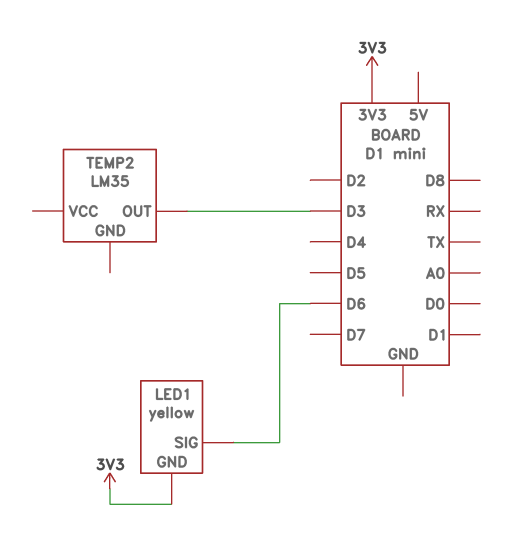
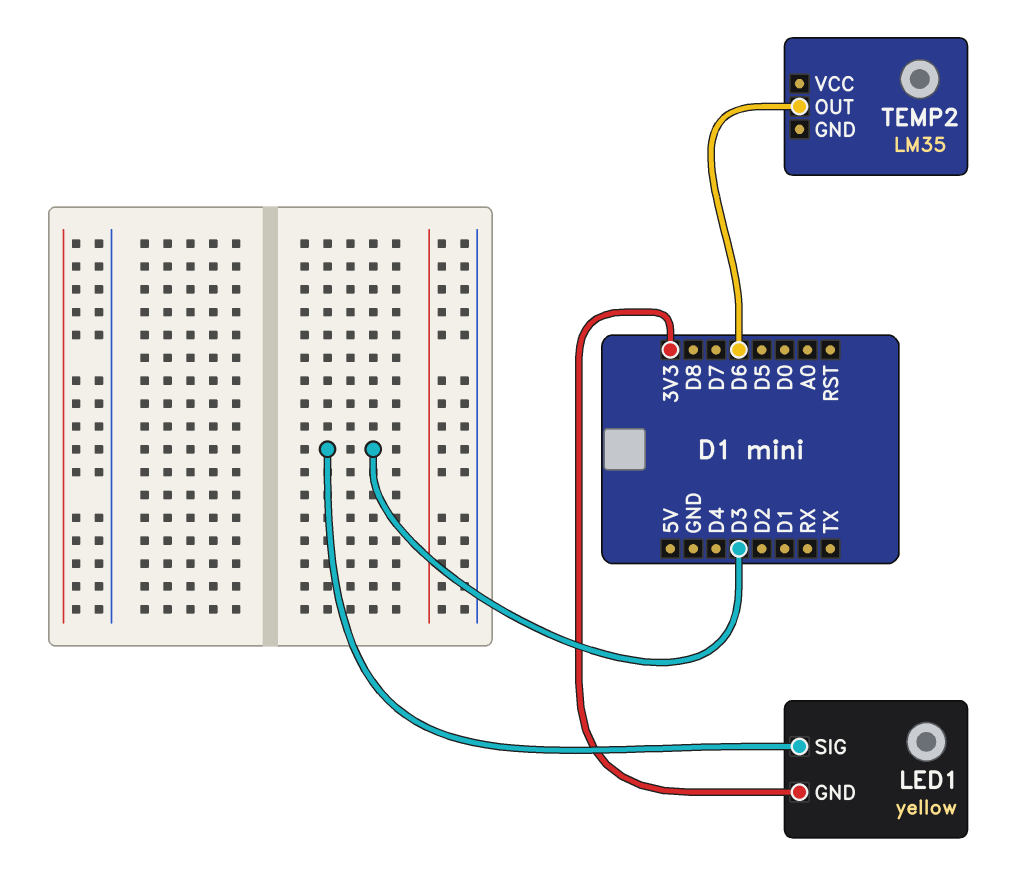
LED1 pin SIG: D6 -> D3
TEMP2 pin OUT: D3 -> D6

